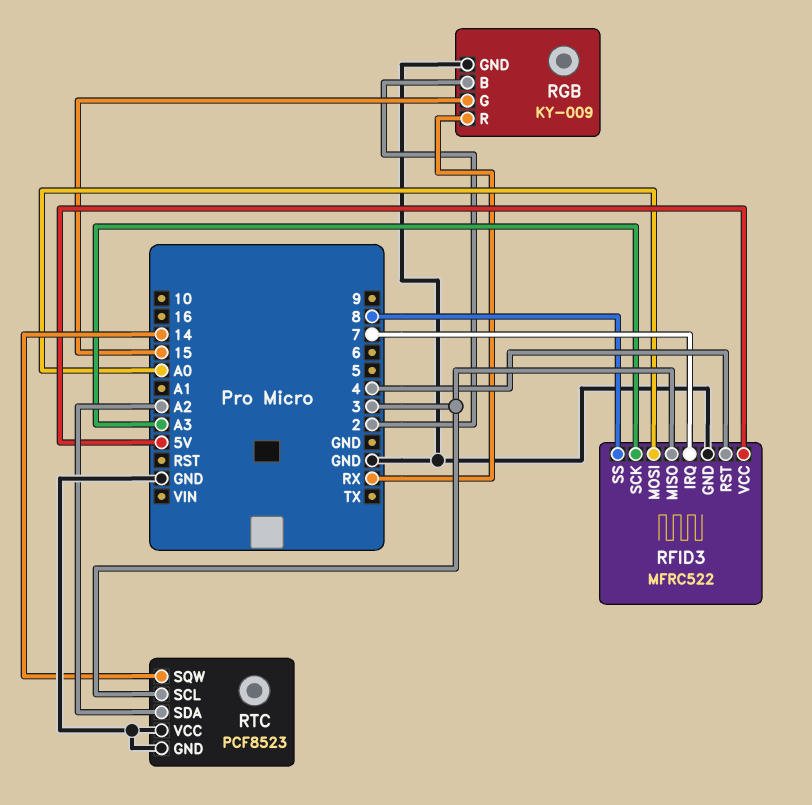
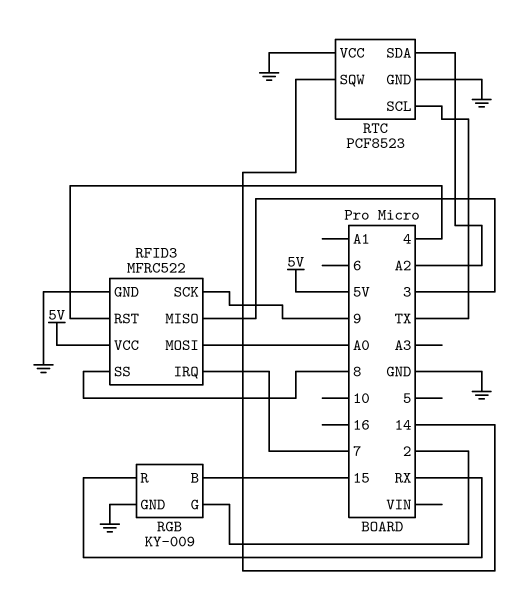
RFID3 pin SCK: A3 -> 9
RGB pin B: 2 -> 15
RGB pin G: 15 -> 2
RTC pin SCL: 3 -> TX

